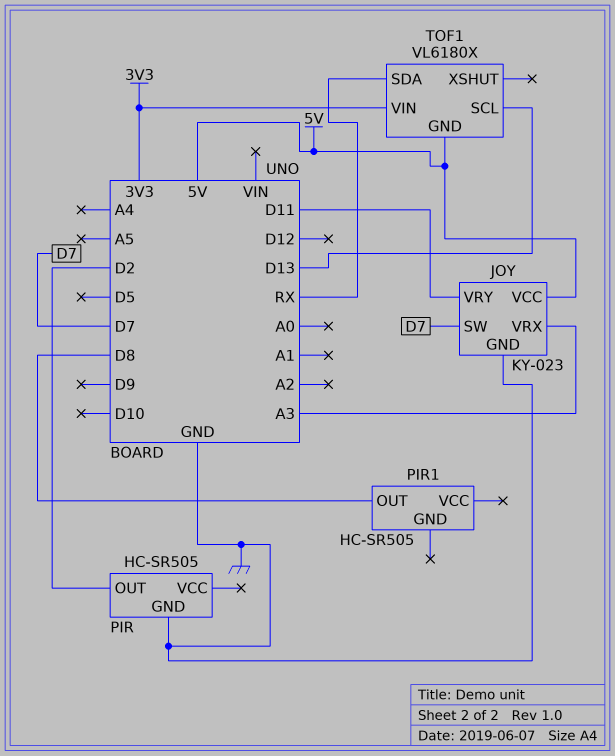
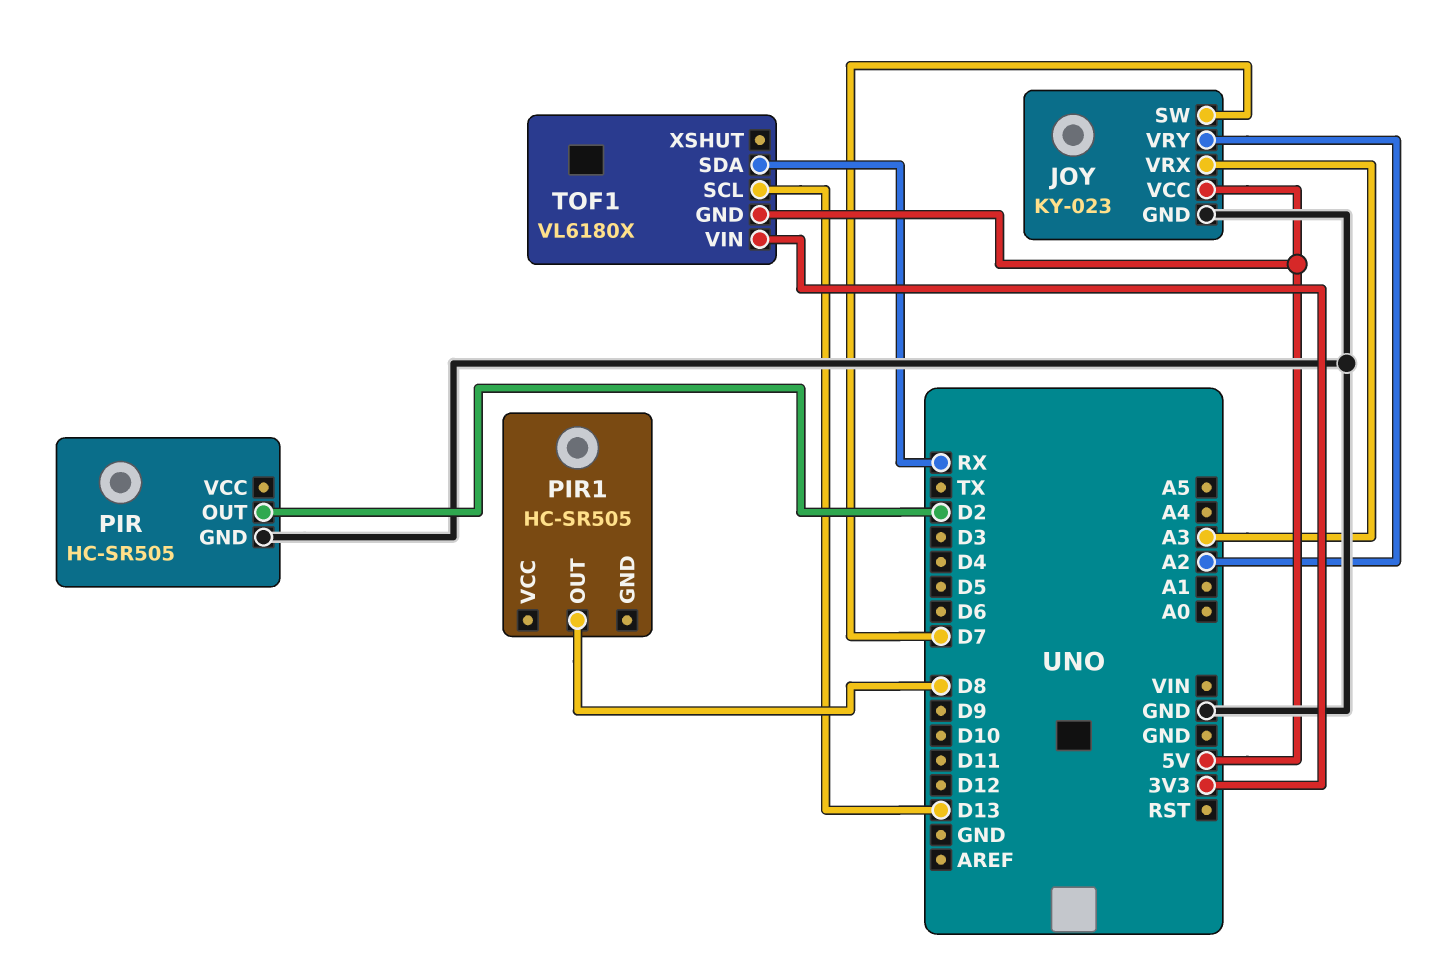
JOY pin VRY: D11 -> A2

